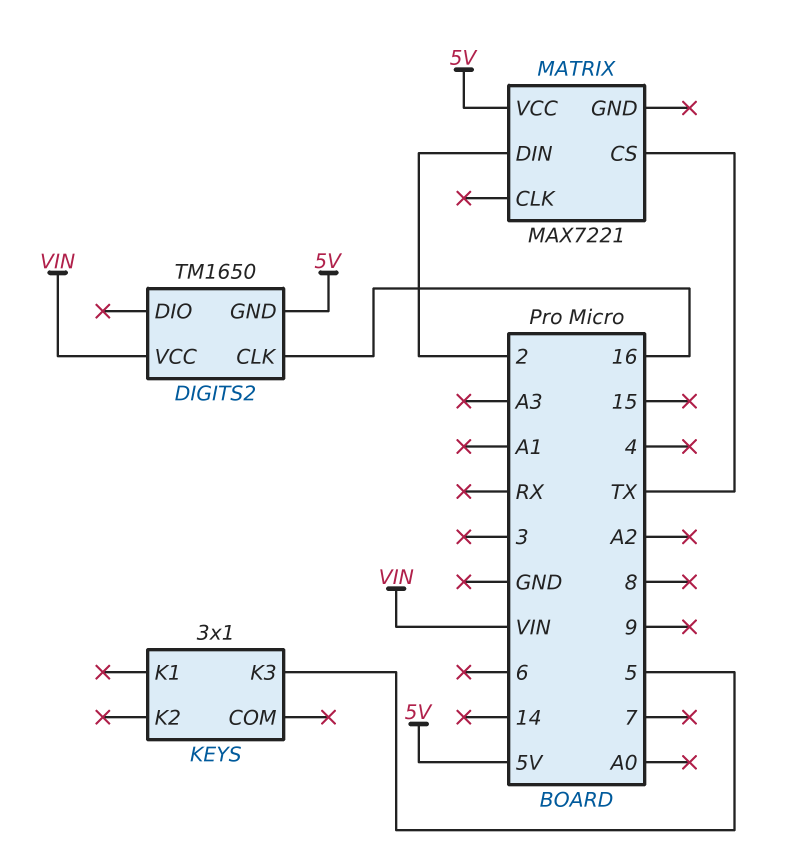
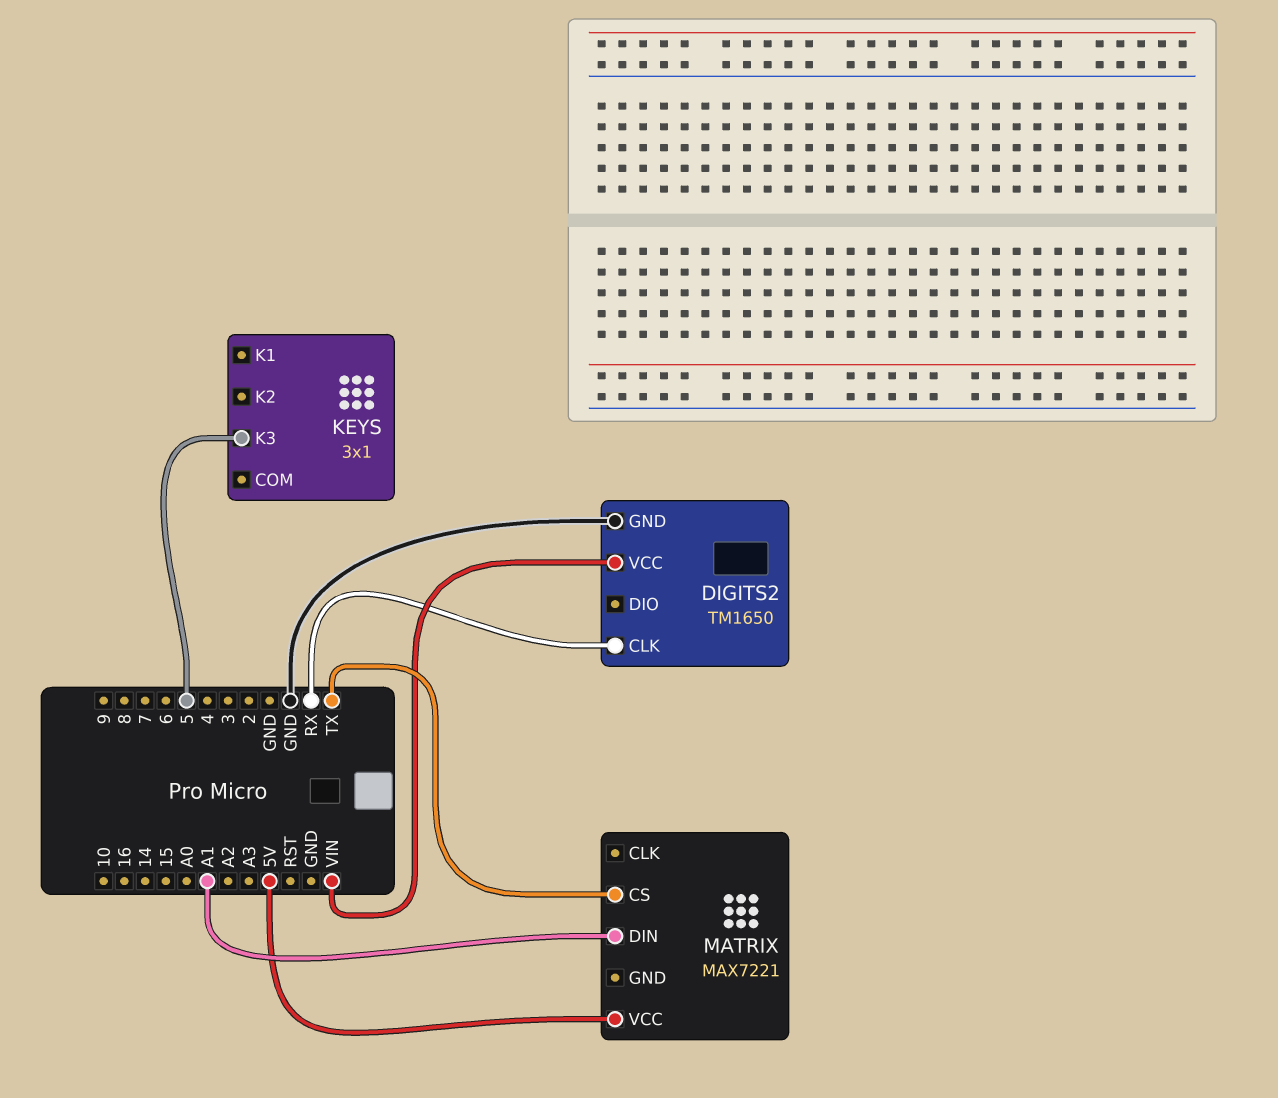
DIGITS2 pin CLK: 16 -> RX
DIGITS2 pin GND: 5V -> GND
MATRIX pin DIN: 2 -> A1

